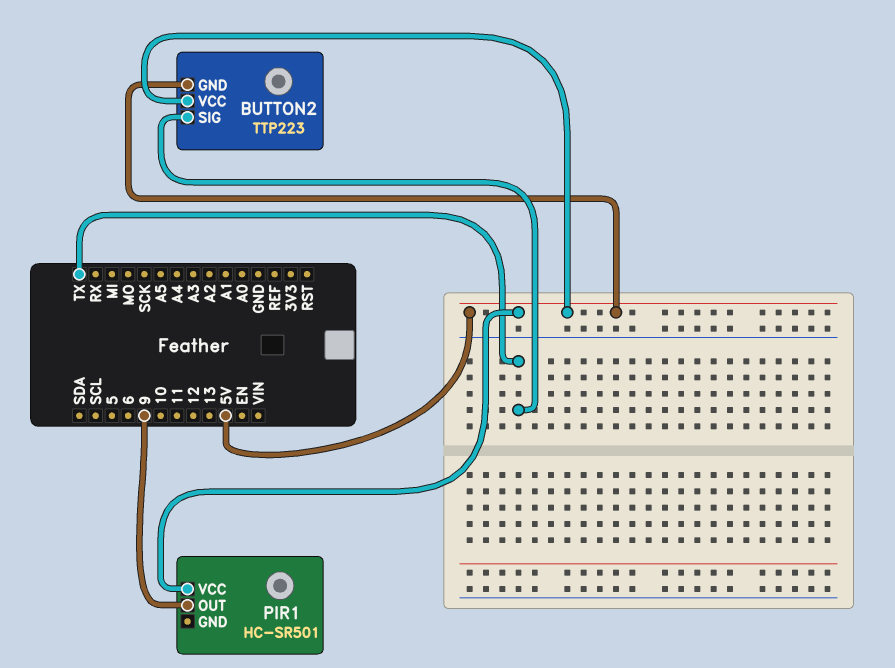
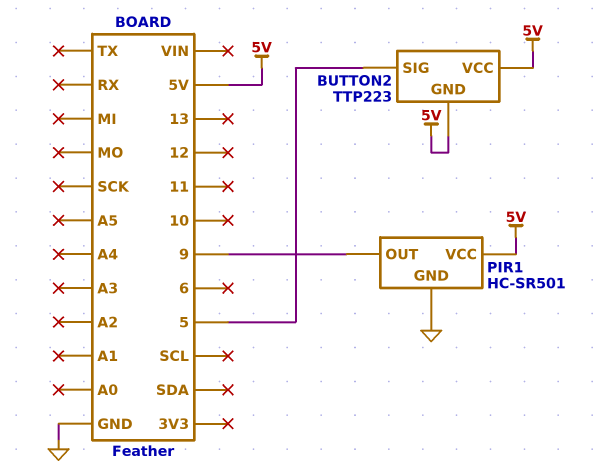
BUTTON2 pin SIG: TX -> 5
PIR1 pin GND: none -> GND

